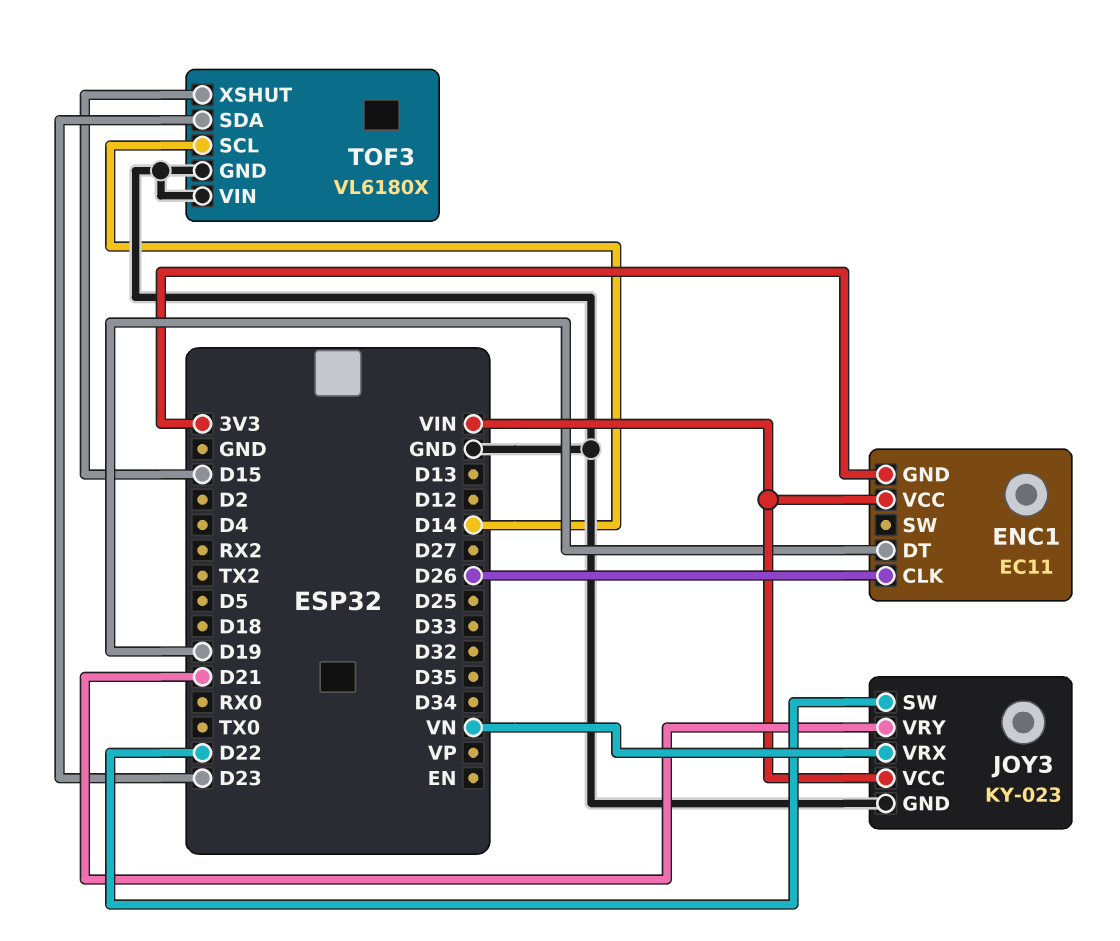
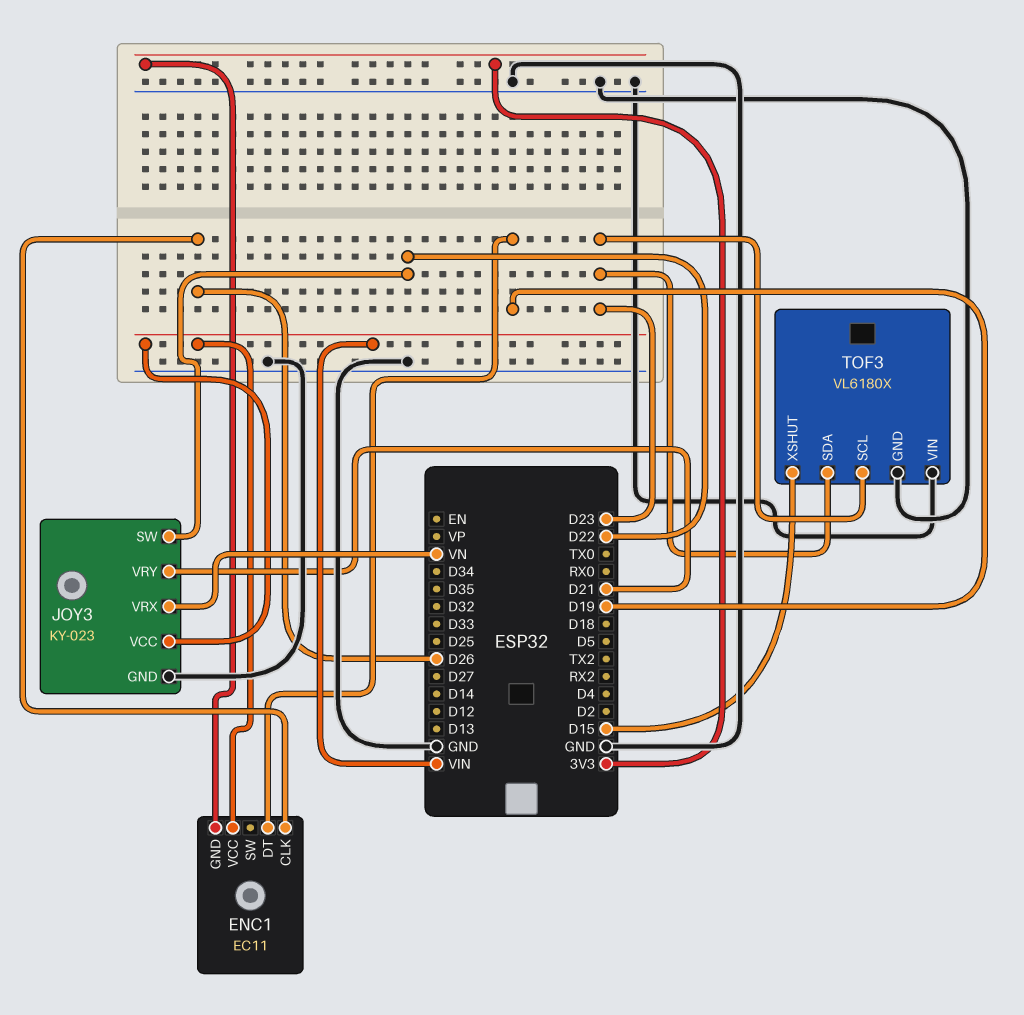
TOF3 pin SCL: D14 -> D23

